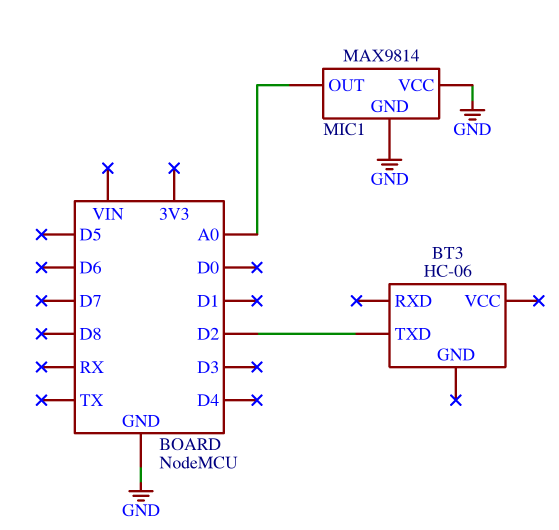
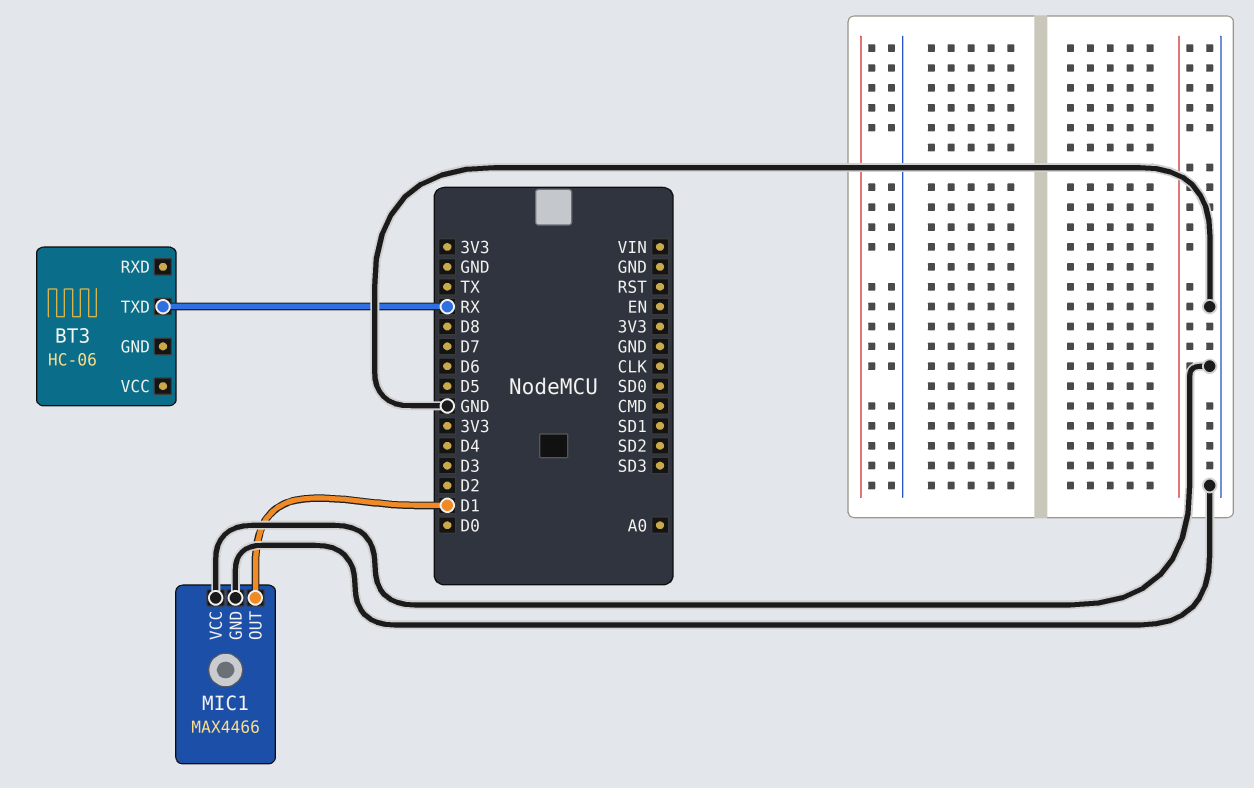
BT3 pin TXD: D2 -> RX
MIC1: MAX9814 -> MAX4466
MIC1 pin OUT: A0 -> D1

